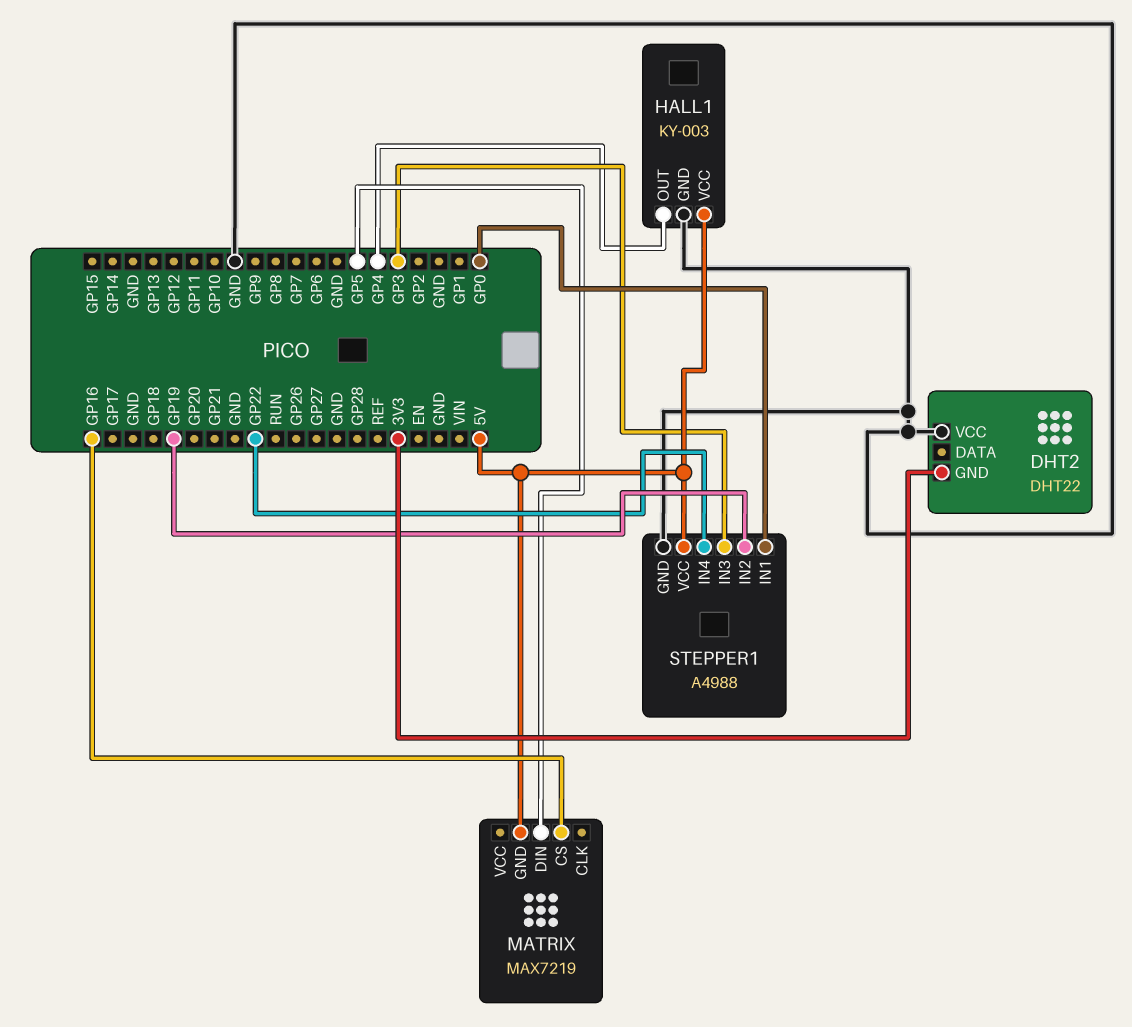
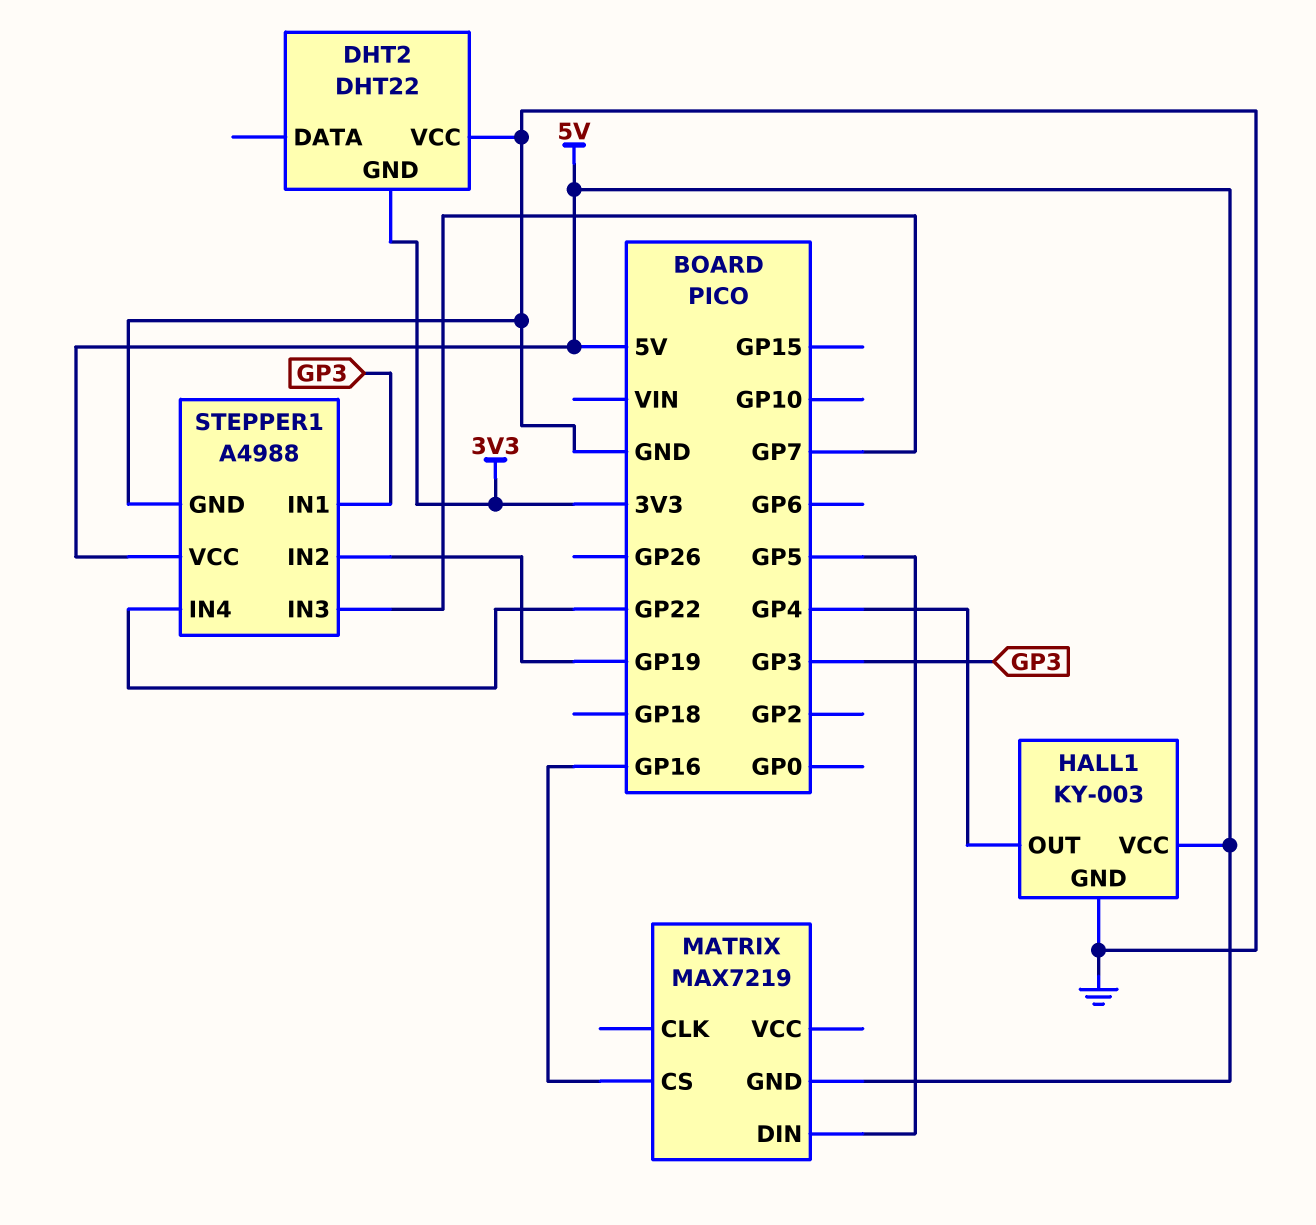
STEPPER1 pin IN1: GP0 -> GP3
STEPPER1 pin IN3: GP3 -> GP7

